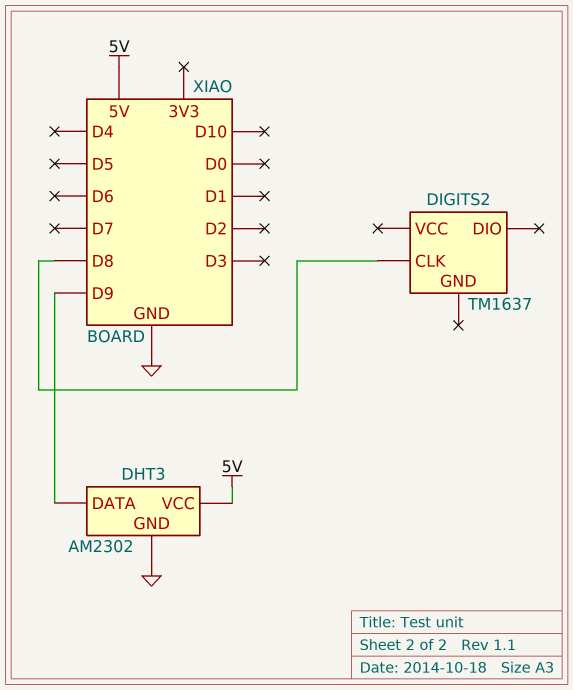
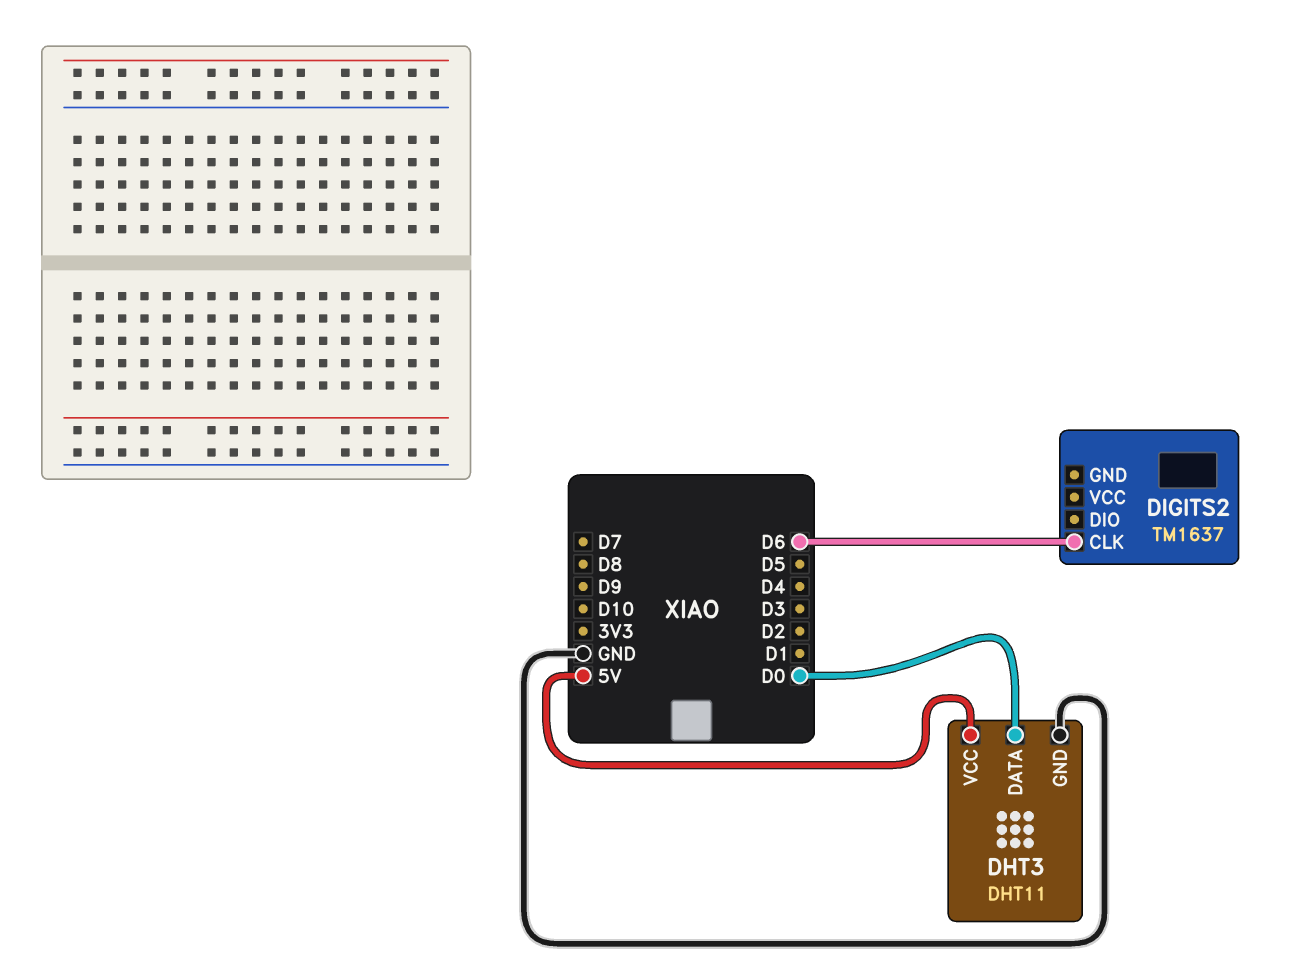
DHT3: AM2302 -> DHT11
DHT3 pin DATA: D9 -> D0
DIGITS2 pin CLK: D8 -> D6

